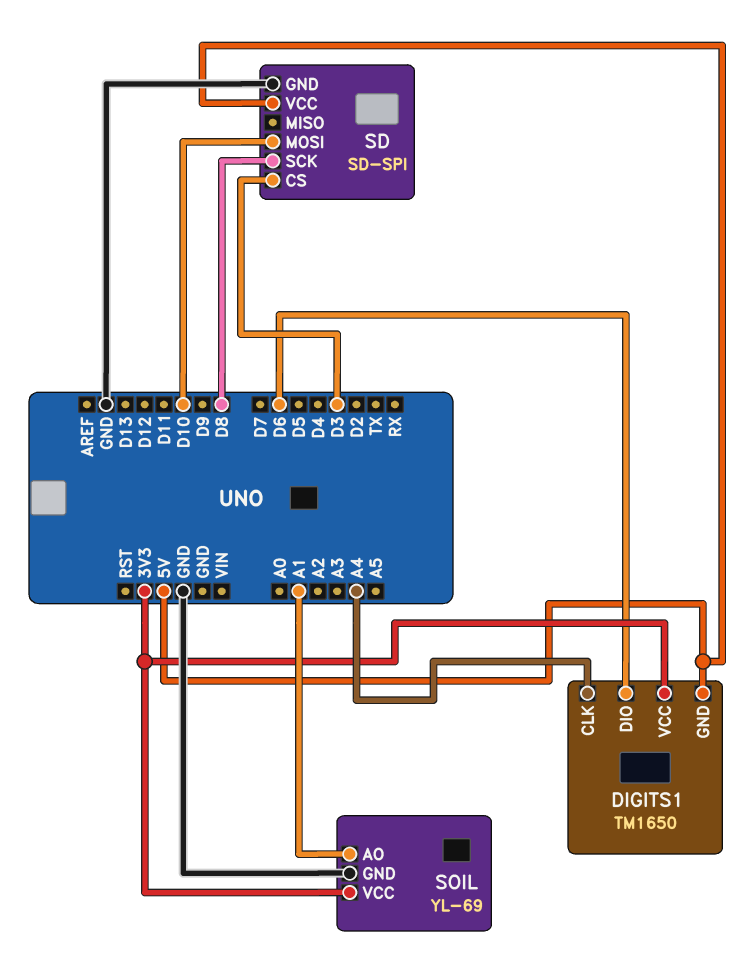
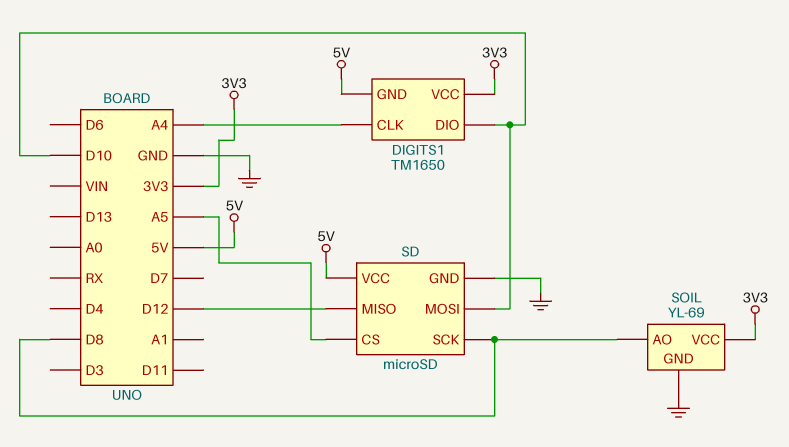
DIGITS1 pin DIO: D6 -> D10
SD: SD-SPI -> microSD
SD pin CS: D3 -> A5
SD pin MISO: none -> D12
SOIL pin AO: A1 -> D8

